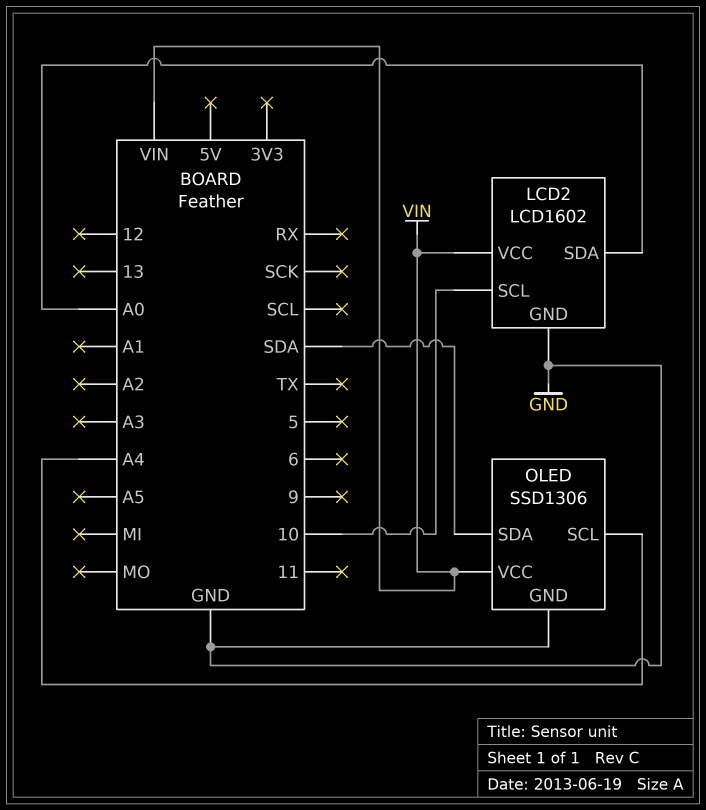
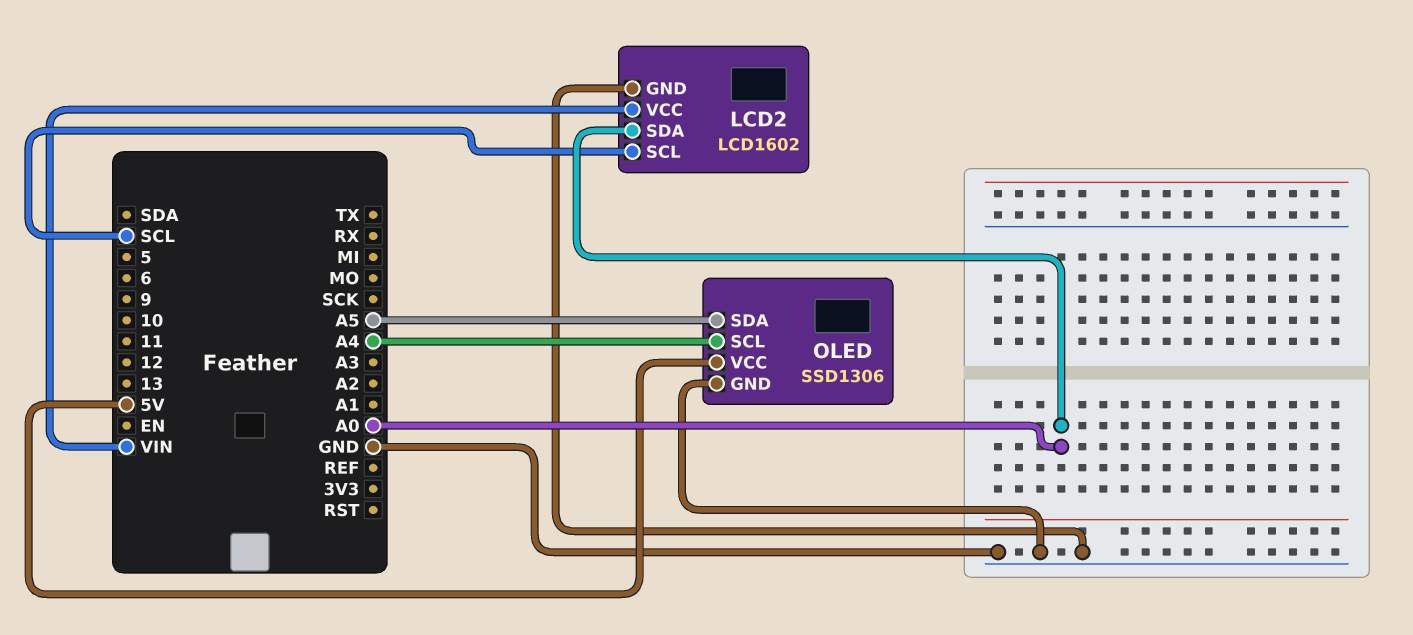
LCD2 pin SCL: 10 -> SCL
OLED pin SDA: SDA -> A5
OLED pin VCC: VIN -> 5V

